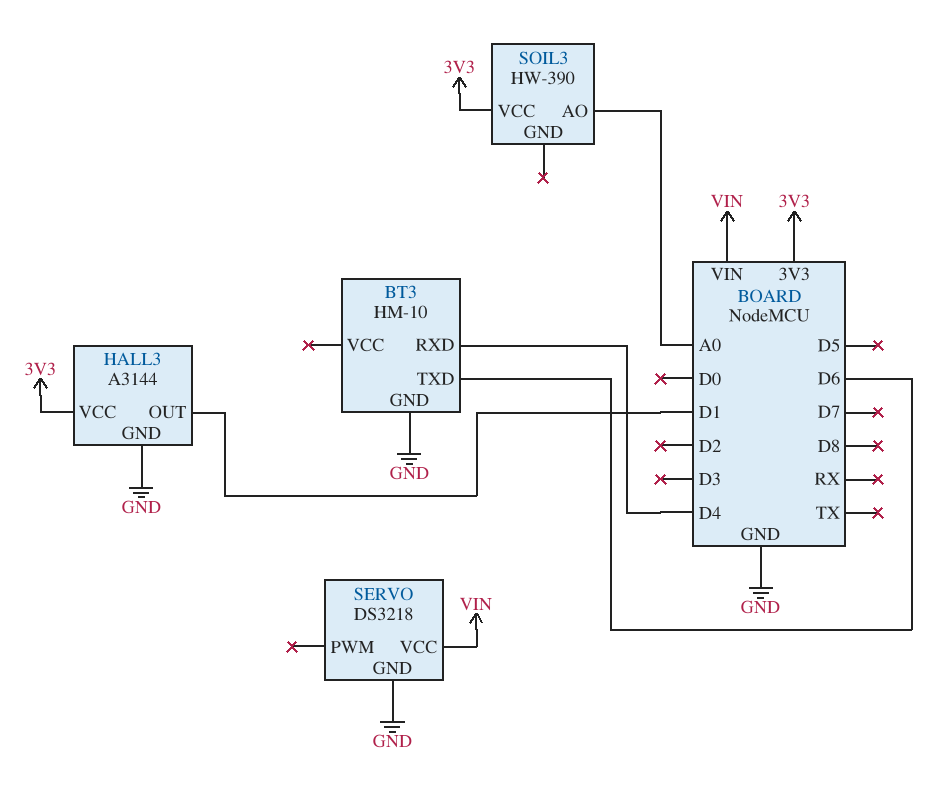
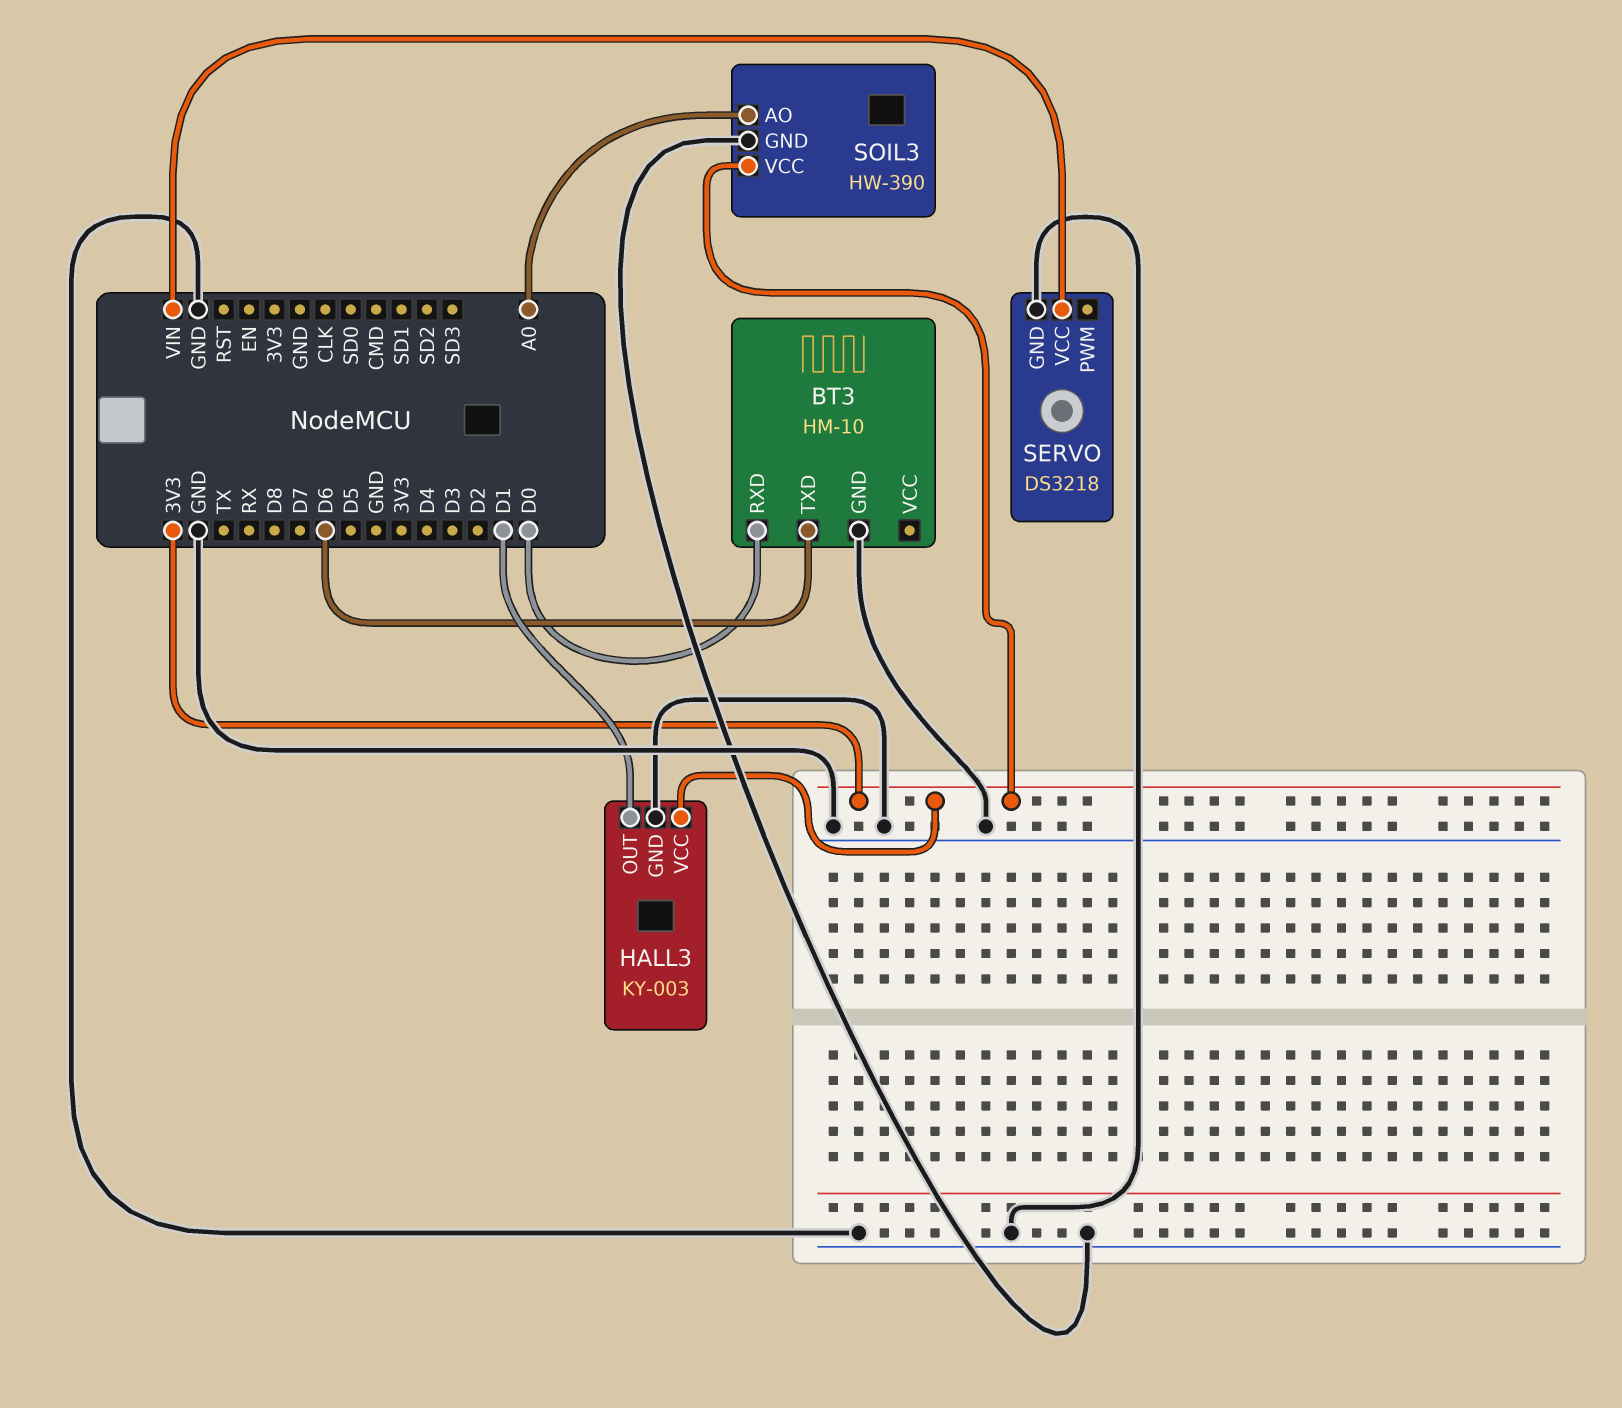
BT3 pin RXD: D4 -> D0
HALL3: A3144 -> KY-003
SOIL3 pin GND: none -> GND

